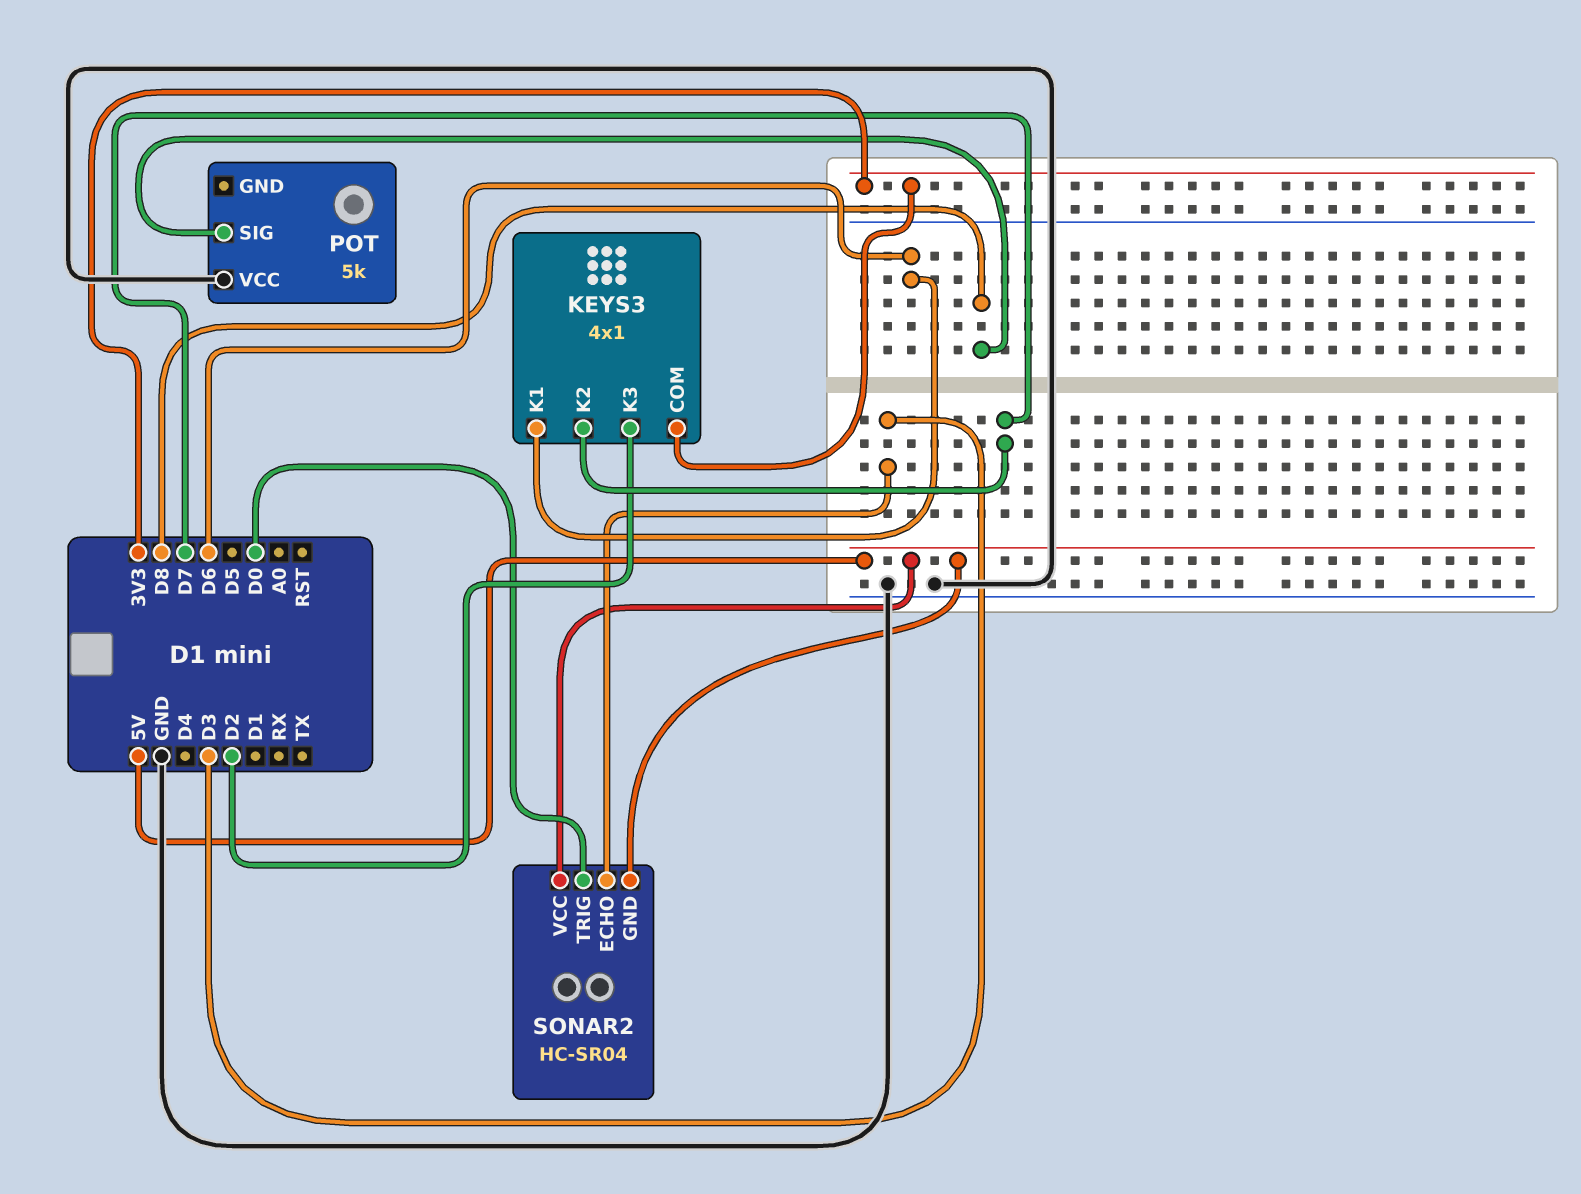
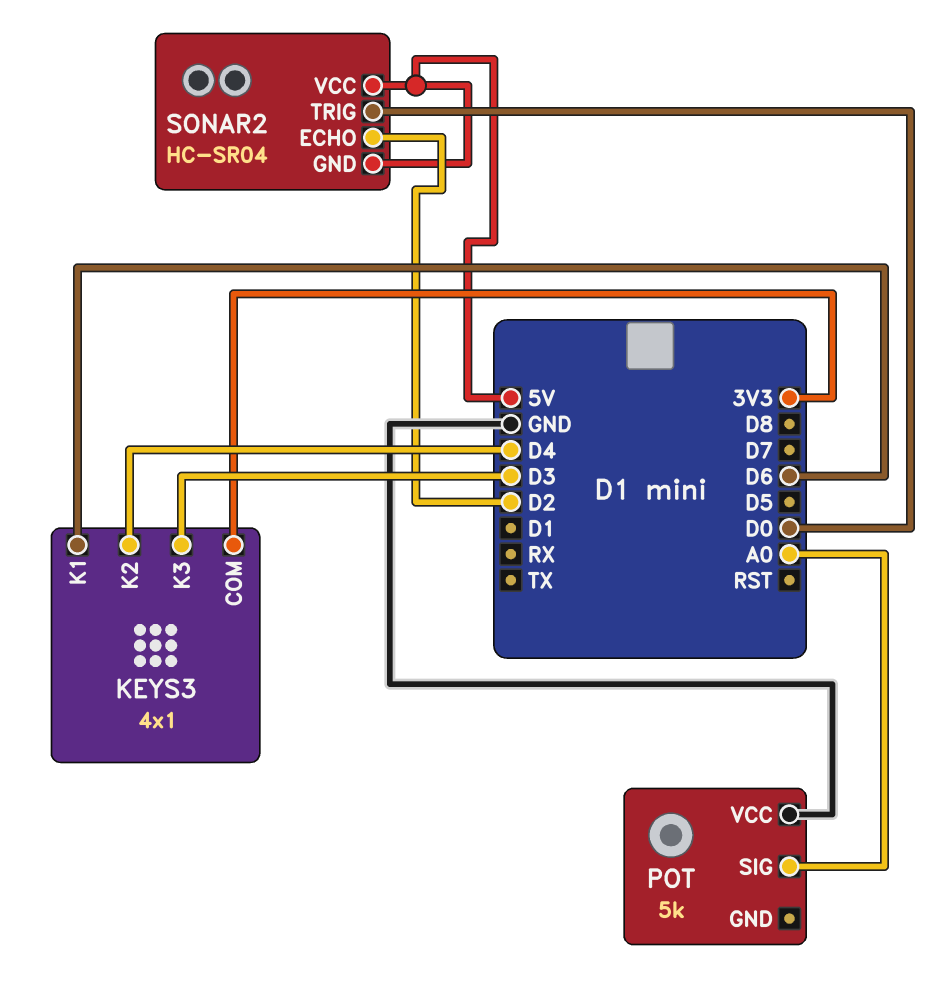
KEYS3 pin K2: D7 -> D4
KEYS3 pin K3: D2 -> D3
POT pin SIG: D8 -> A0
SONAR2 pin ECHO: D3 -> D2

